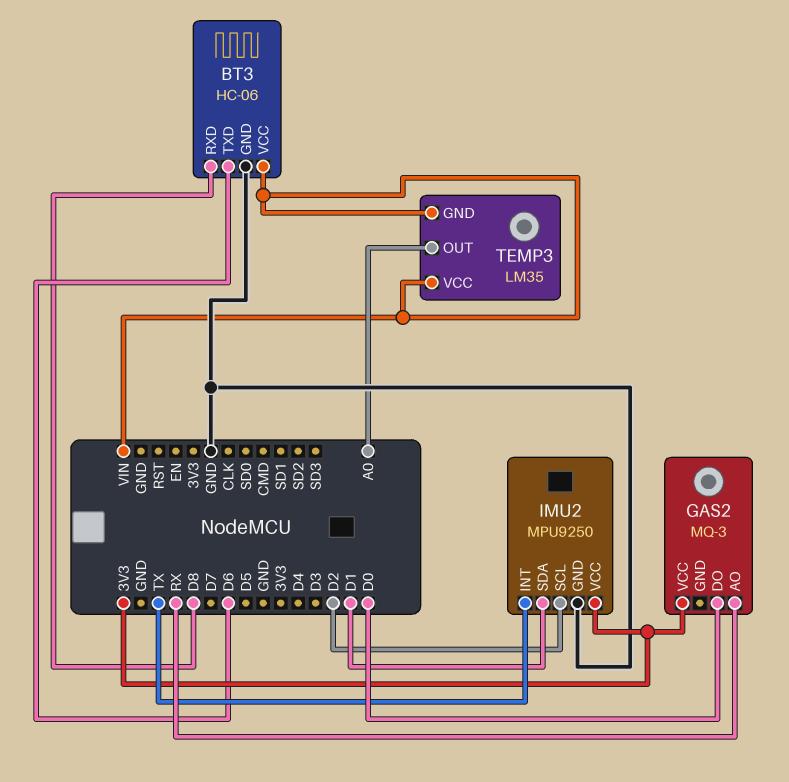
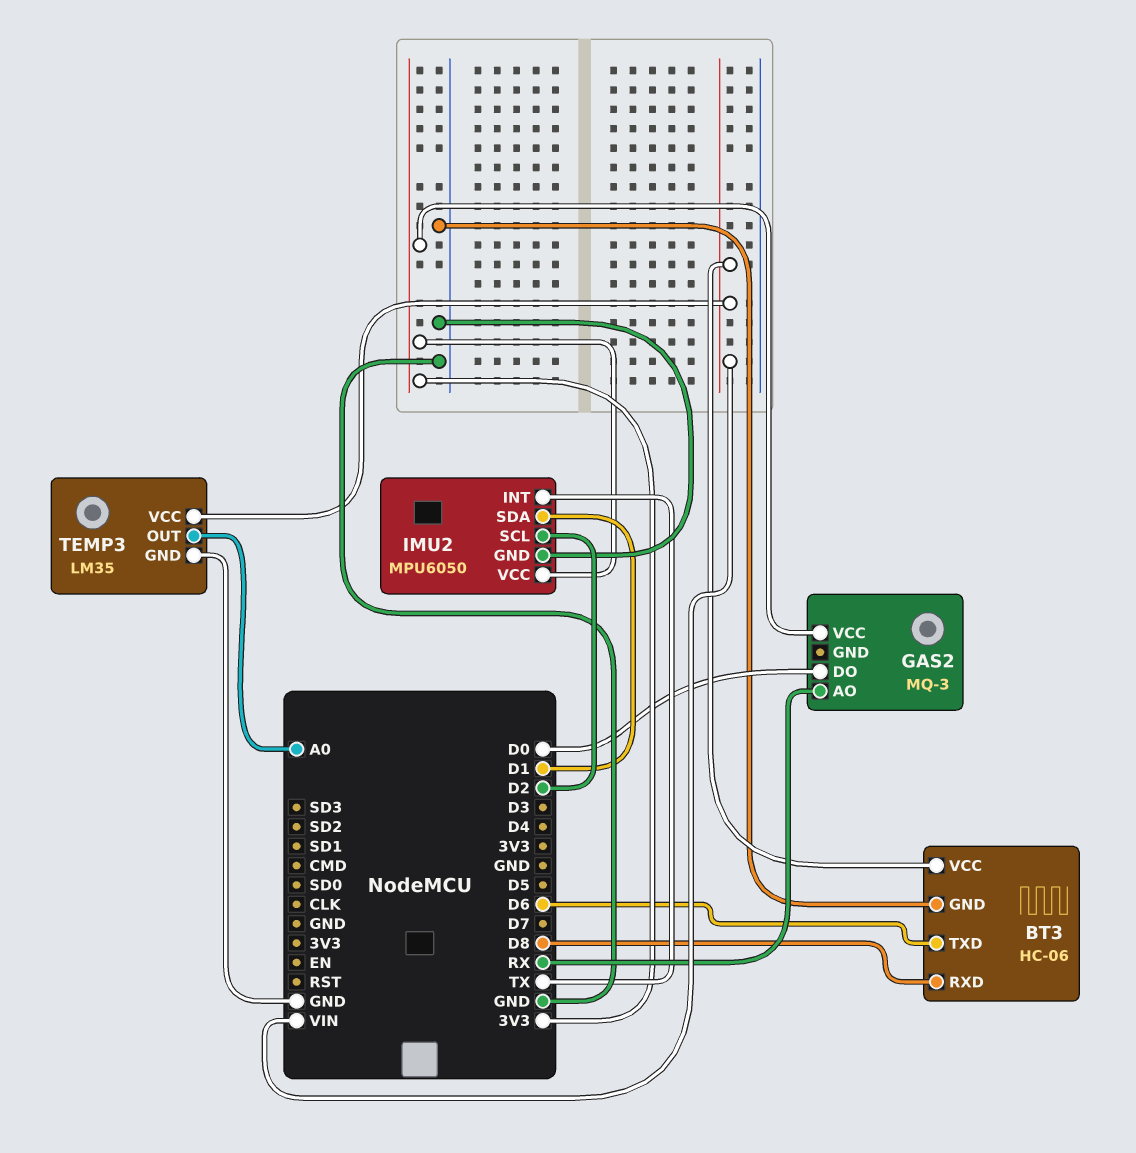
IMU2: MPU9250 -> MPU6050
TEMP3 pin GND: VIN -> GND

